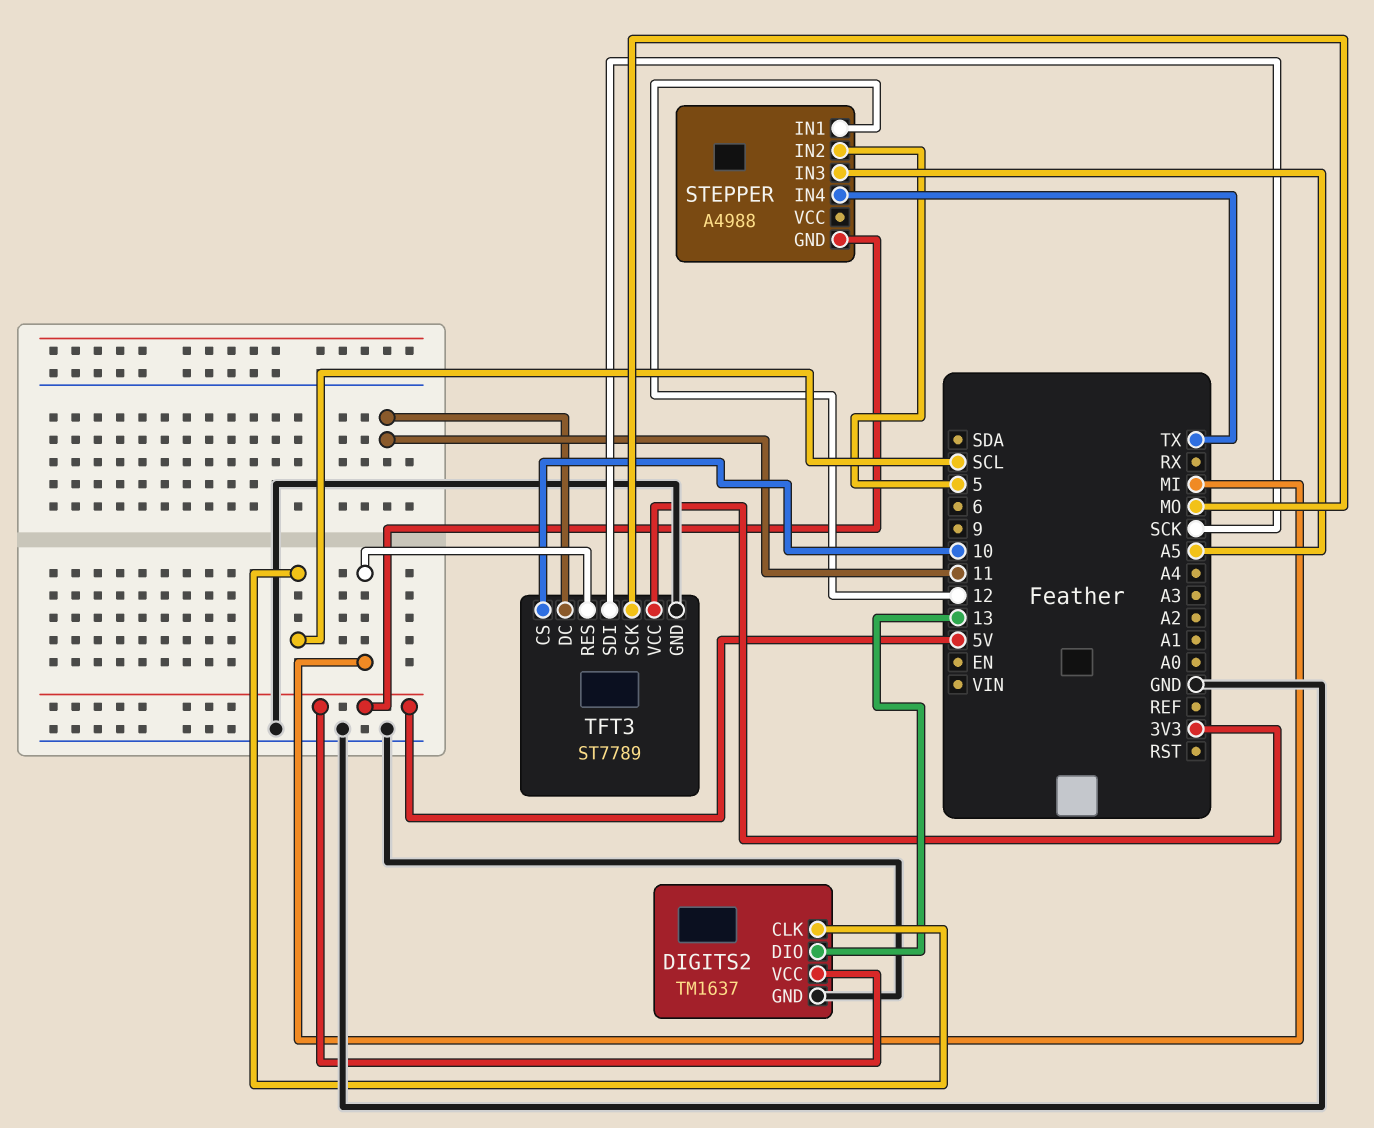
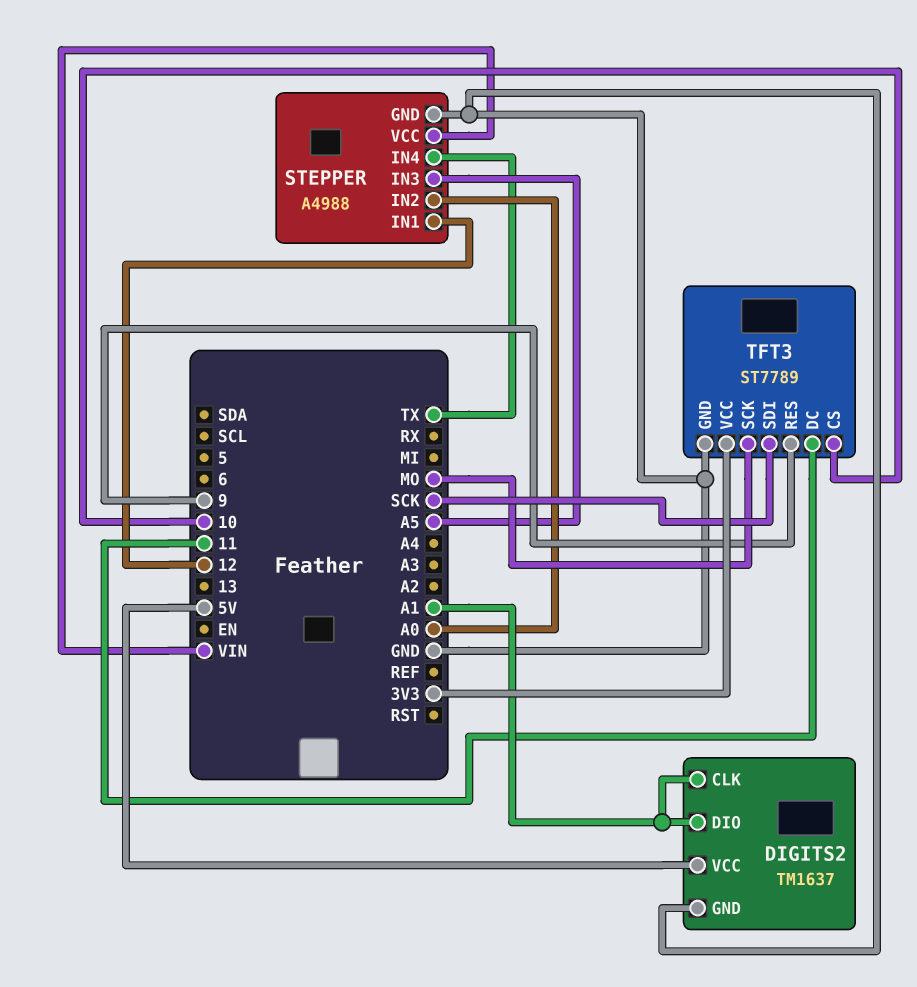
DIGITS2 pin CLK: SCL -> A1
DIGITS2 pin DIO: 13 -> A1
STEPPER pin GND: 5V -> GND
STEPPER pin IN2: 5 -> A0
STEPPER pin VCC: none -> VIN
TFT3 pin RES: MI -> 9

